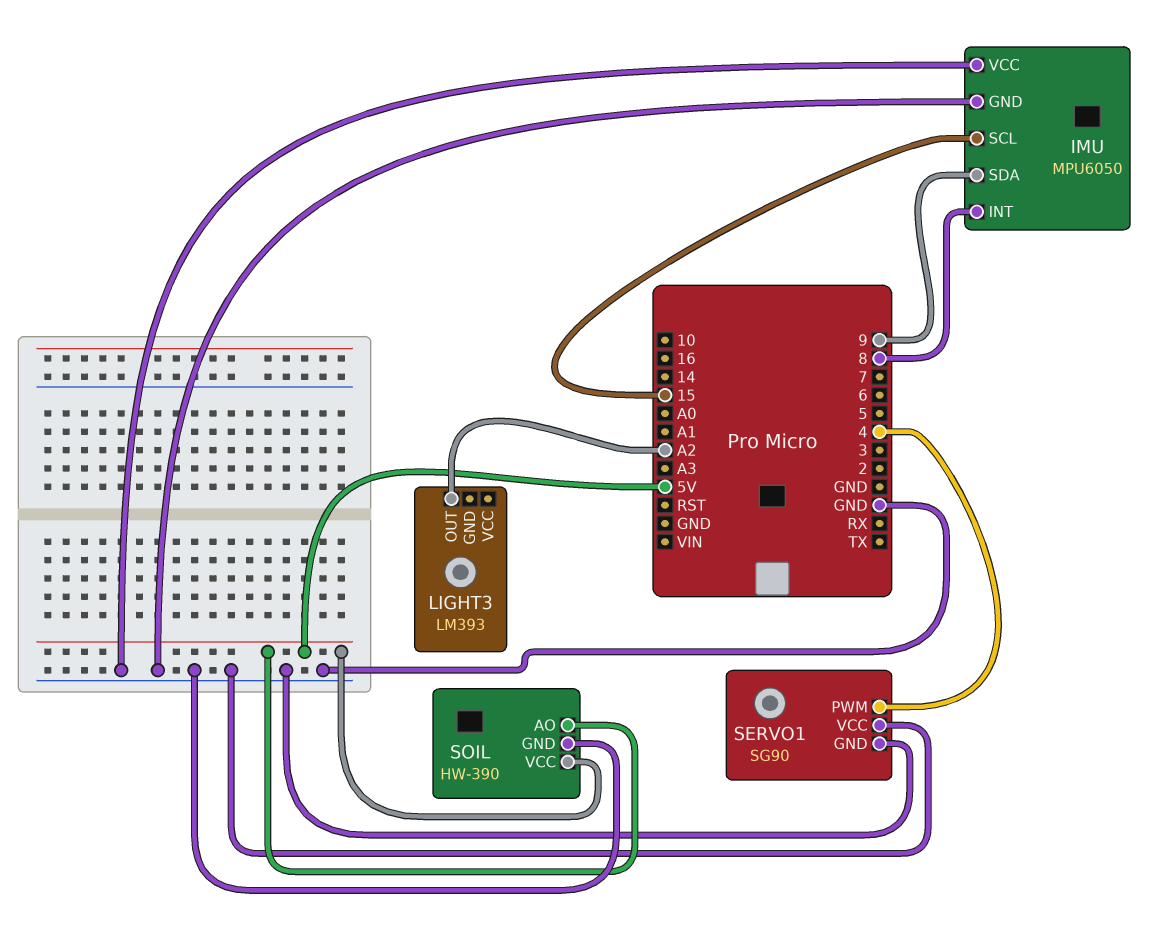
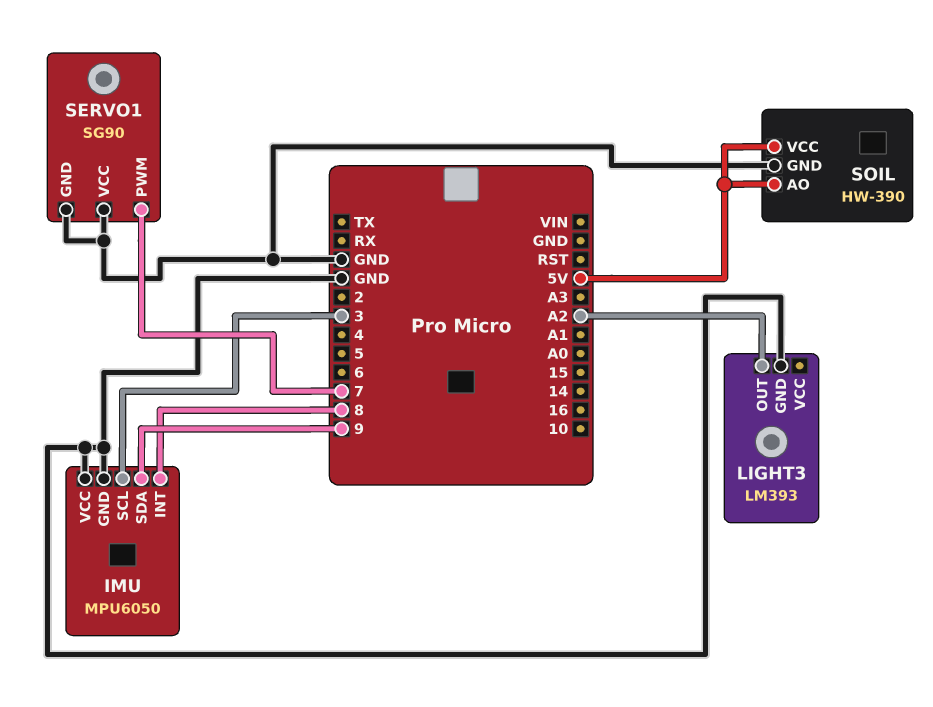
IMU pin SCL: 15 -> 3
LIGHT3 pin GND: none -> GND
SERVO1 pin PWM: 4 -> 7

